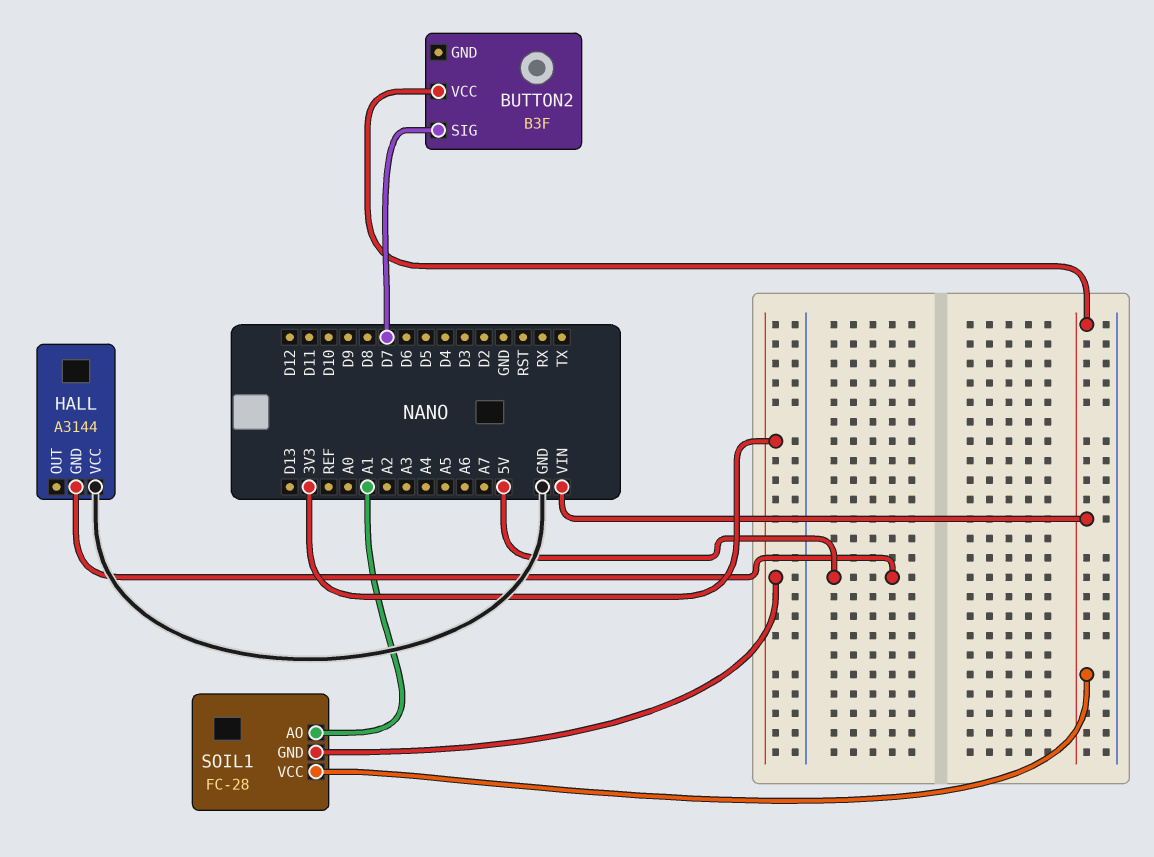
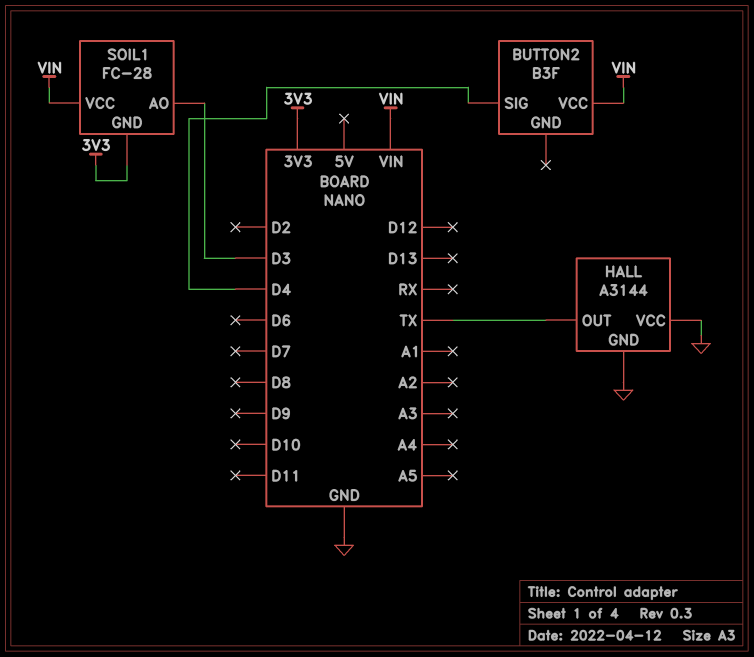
BUTTON2 pin SIG: D7 -> D4
HALL pin GND: 5V -> GND
HALL pin OUT: none -> TX
SOIL1 pin AO: A1 -> D3

